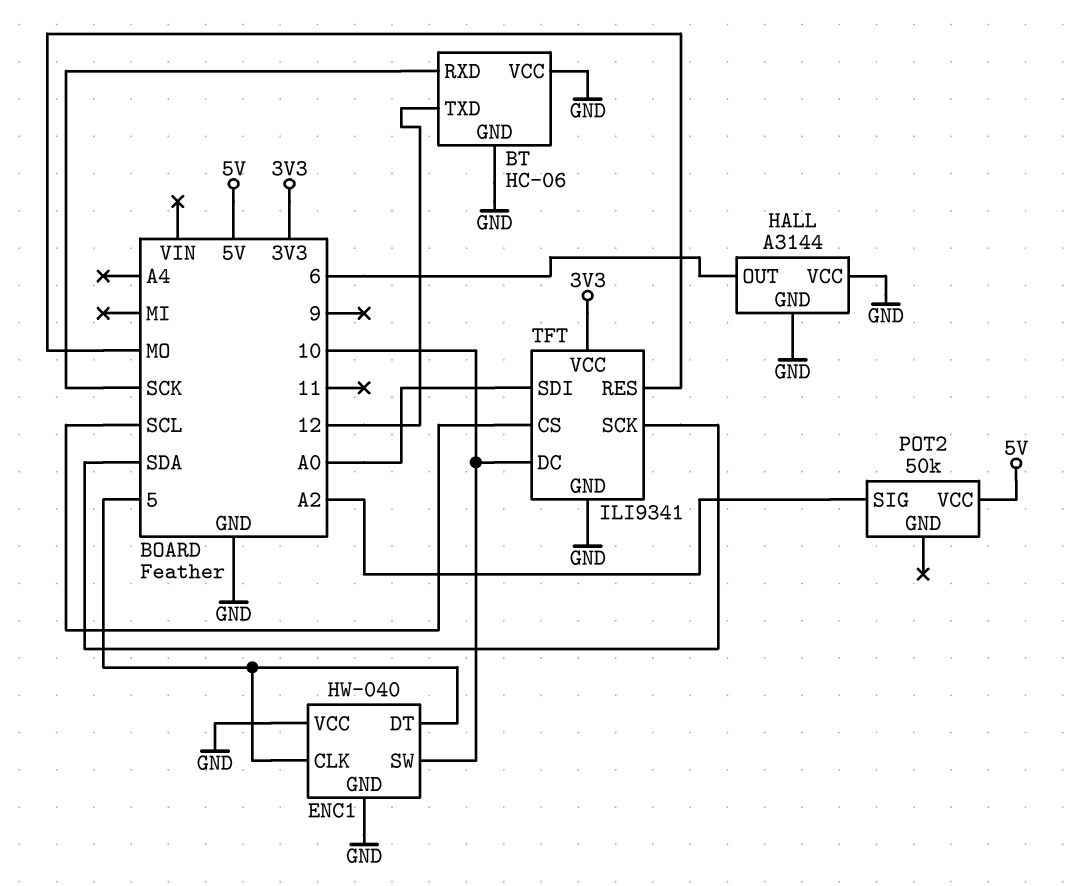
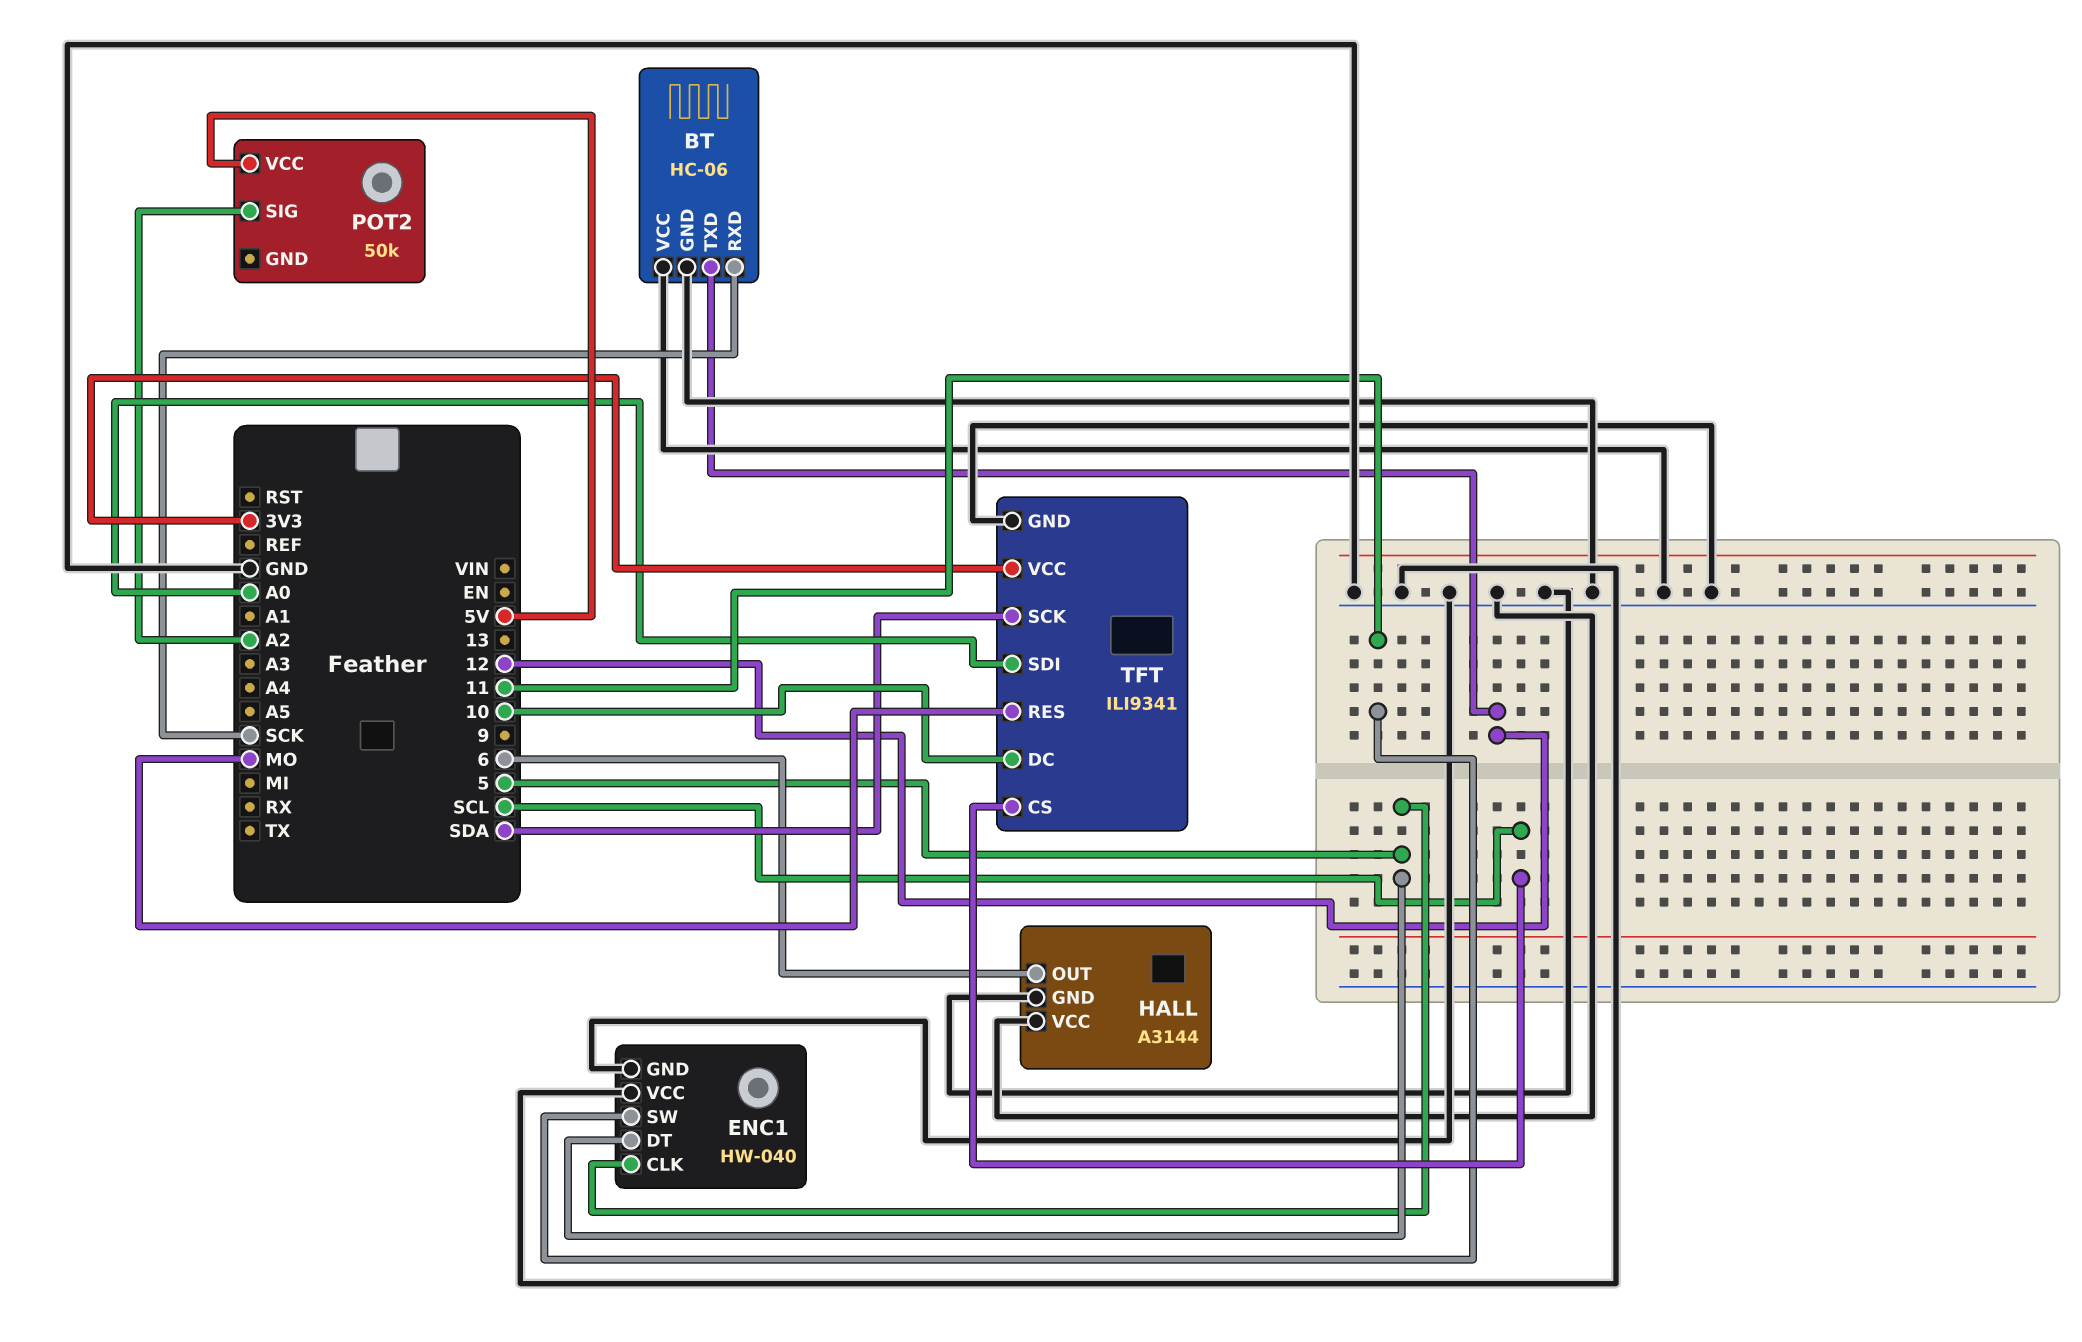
ENC1 pin SW: 10 -> 11

